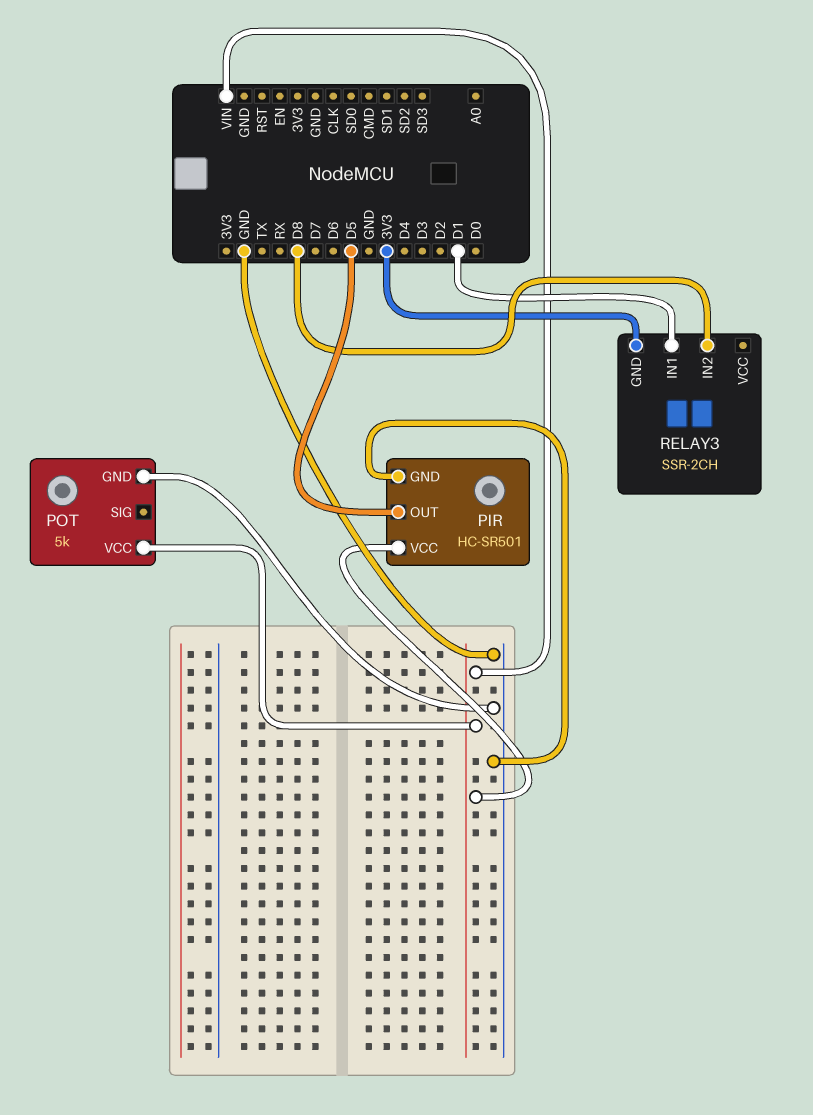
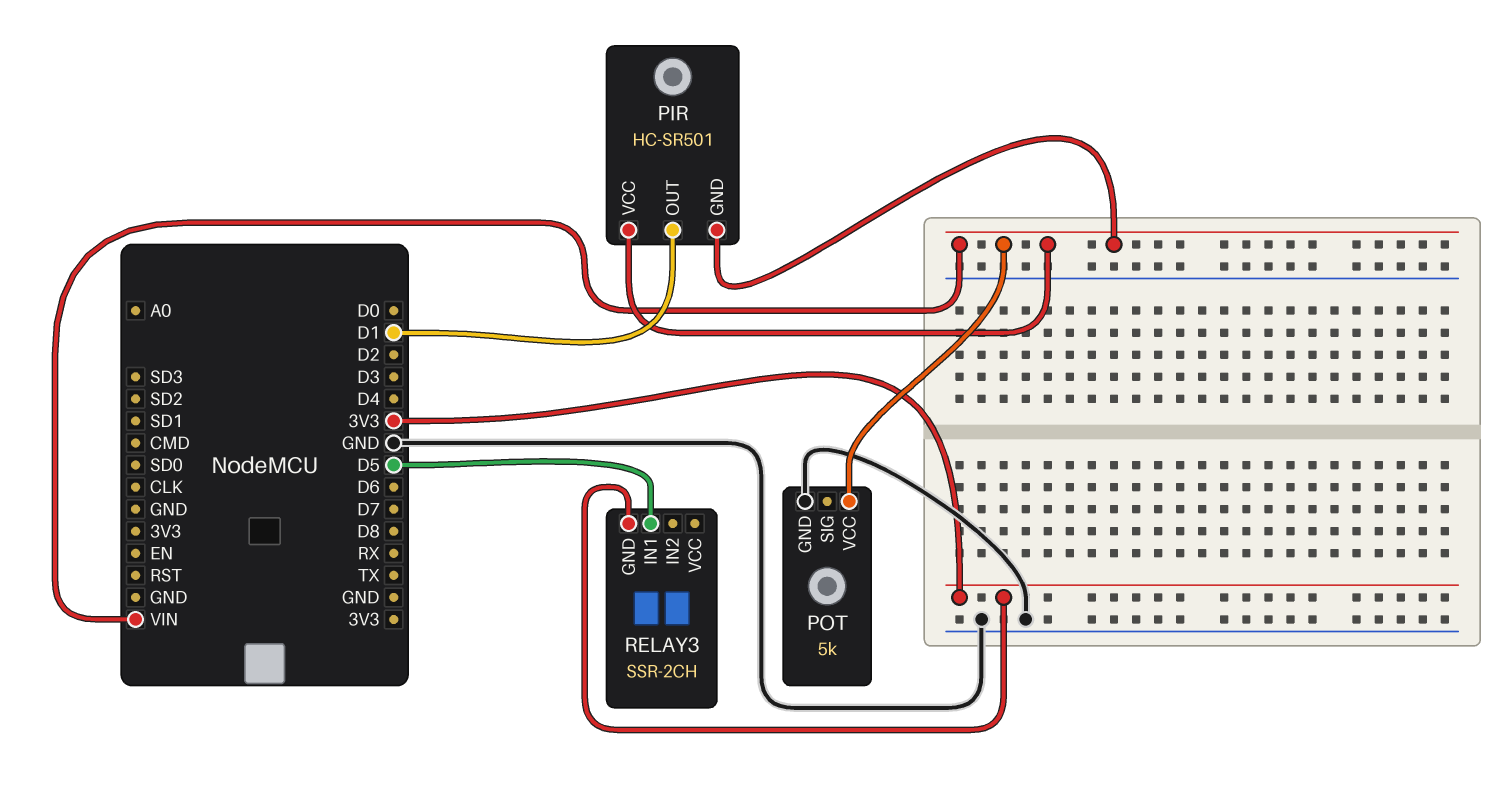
PIR pin GND: GND -> VIN
PIR pin OUT: D5 -> D1
RELAY3 pin IN1: D1 -> D5
RELAY3 pin IN2: D8 -> none

